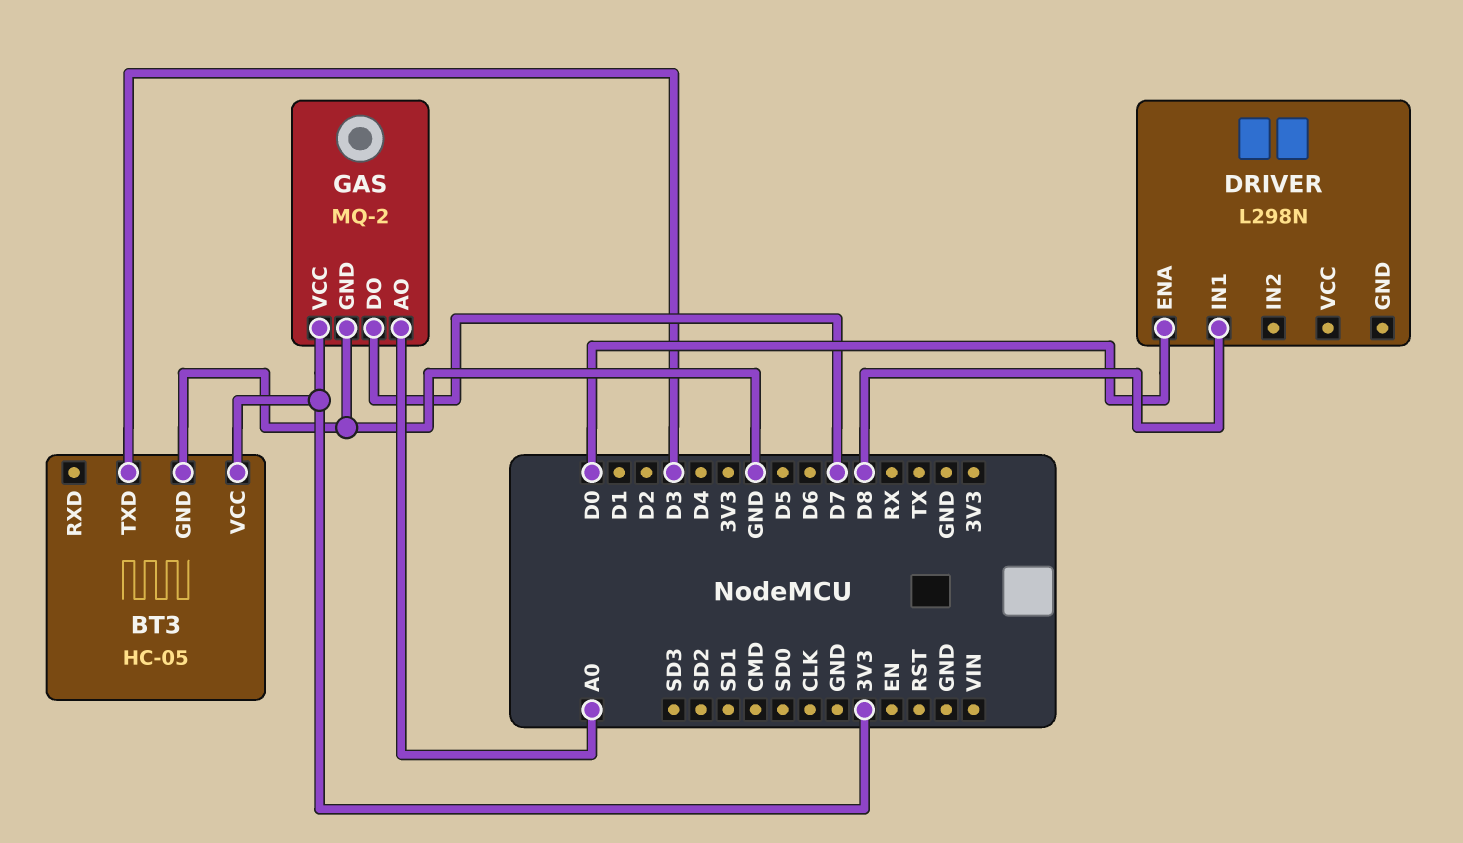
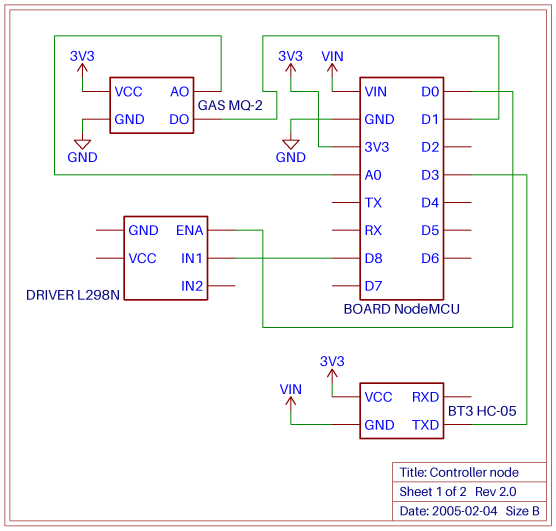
BT3 pin GND: GND -> VIN
GAS pin DO: D7 -> D1

